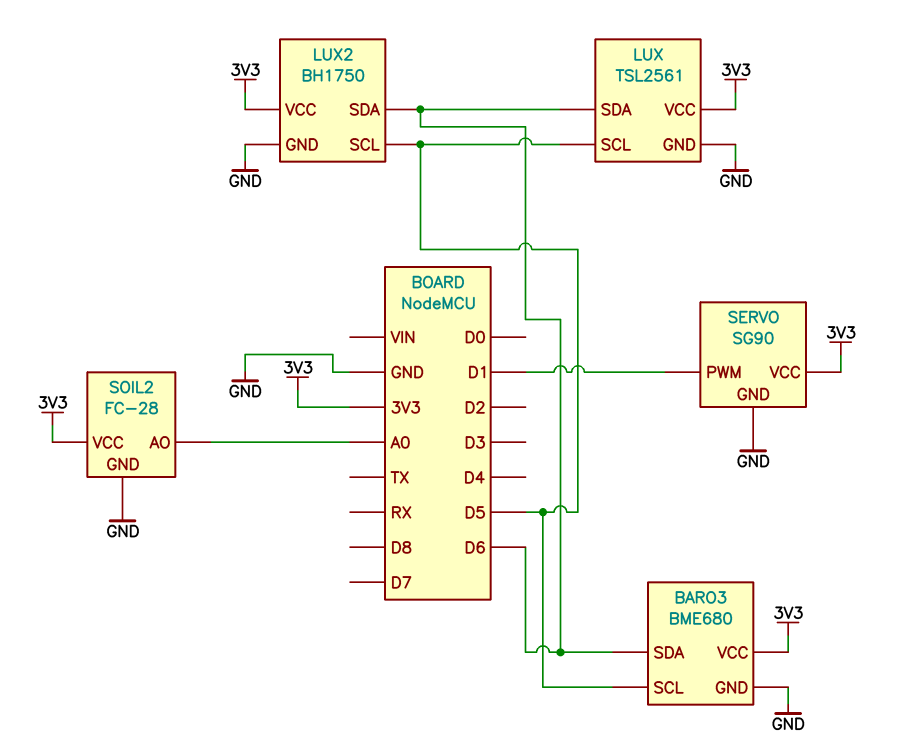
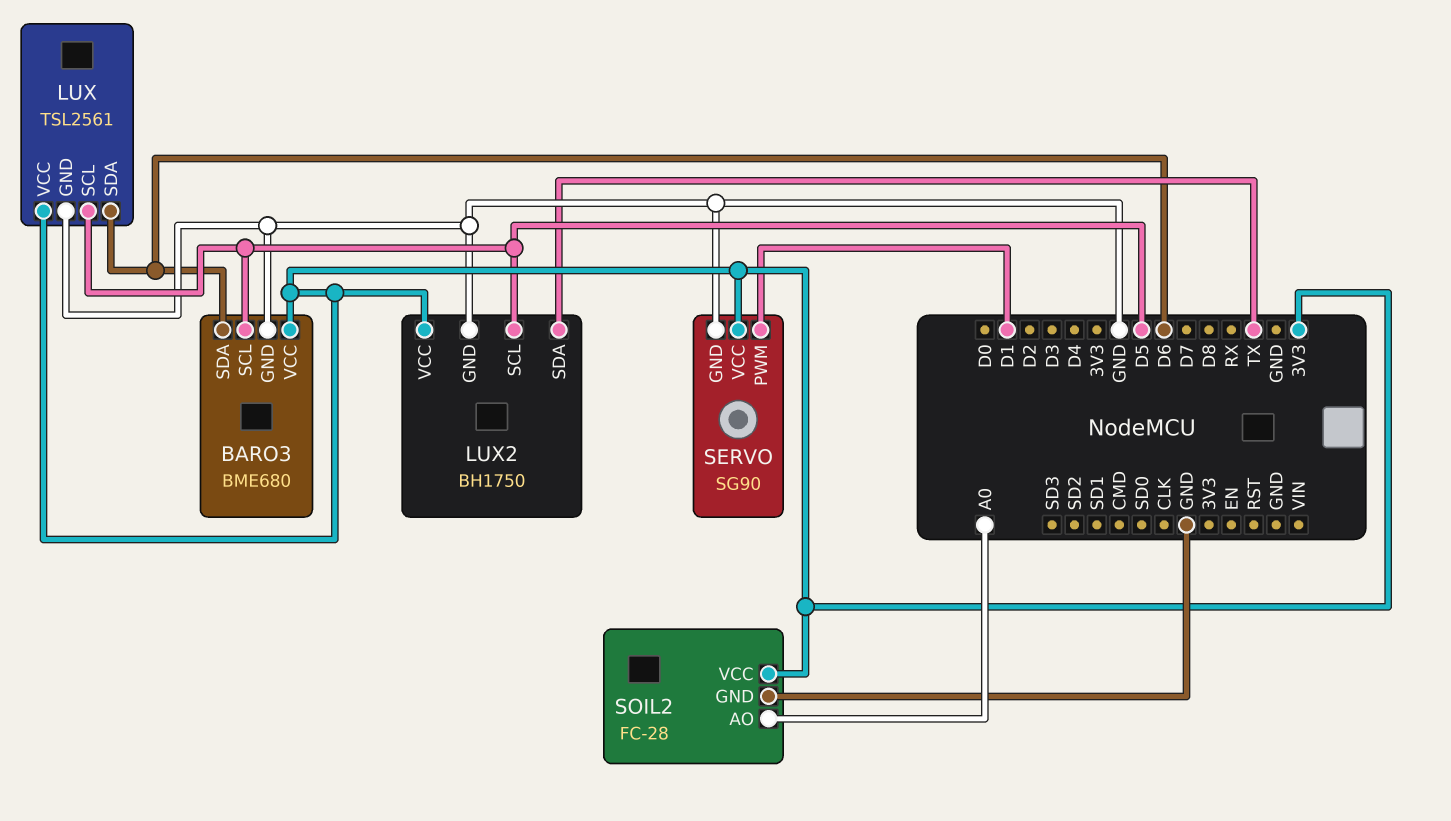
LUX2 pin SDA: D6 -> TX

